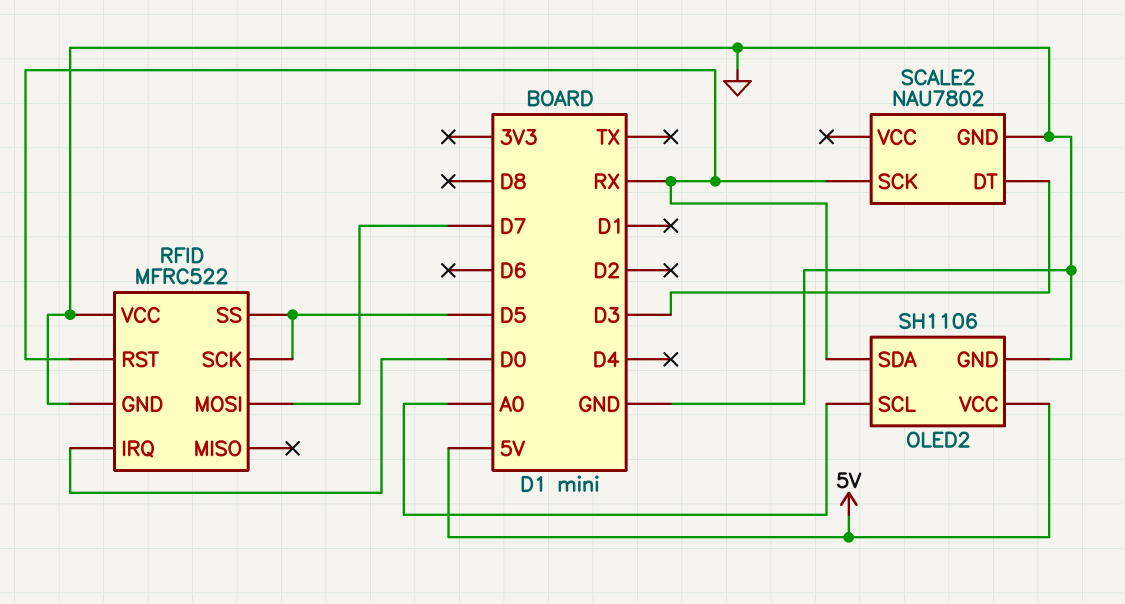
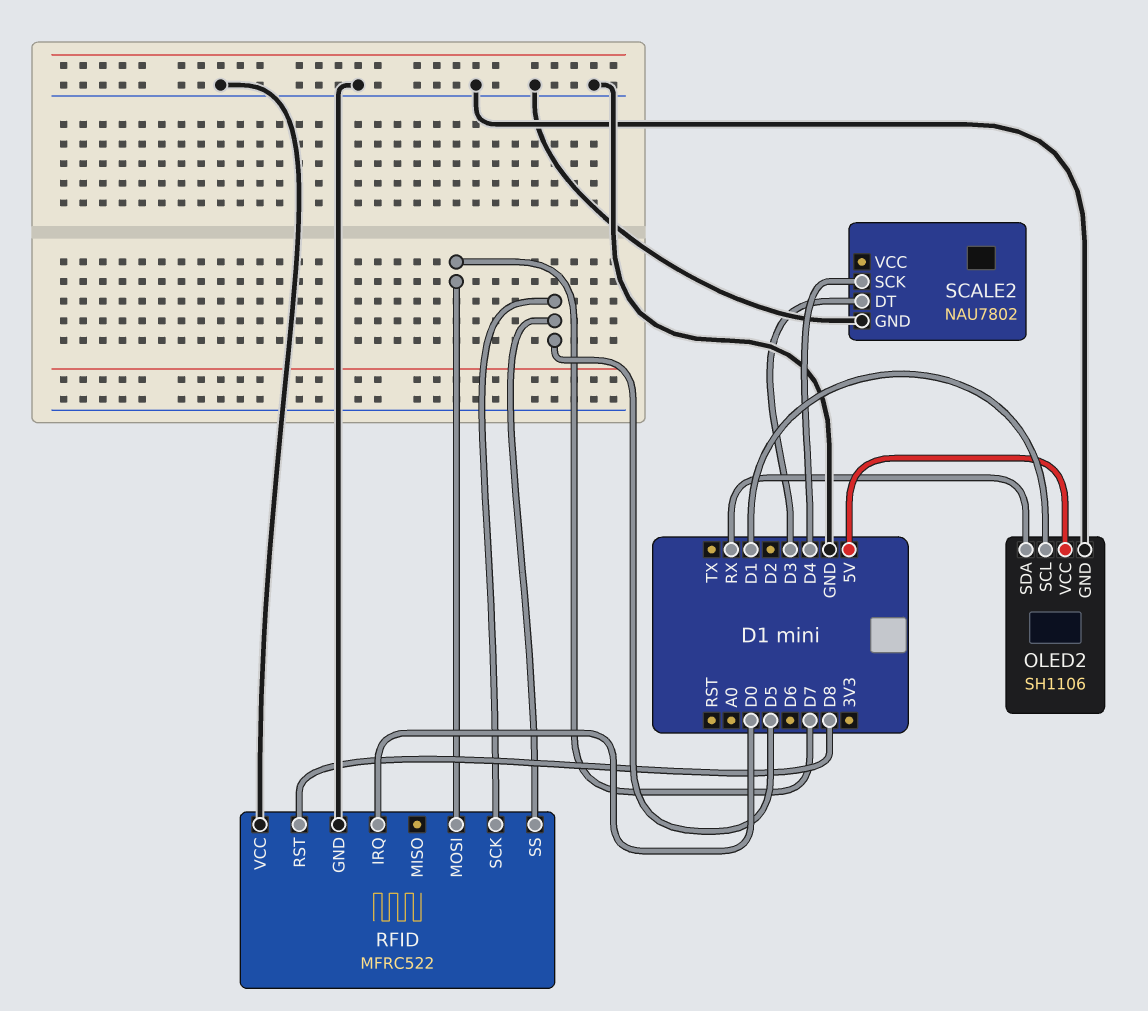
OLED2 pin SCL: A0 -> D1
RFID pin RST: RX -> D8
SCALE2 pin SCK: RX -> D4

